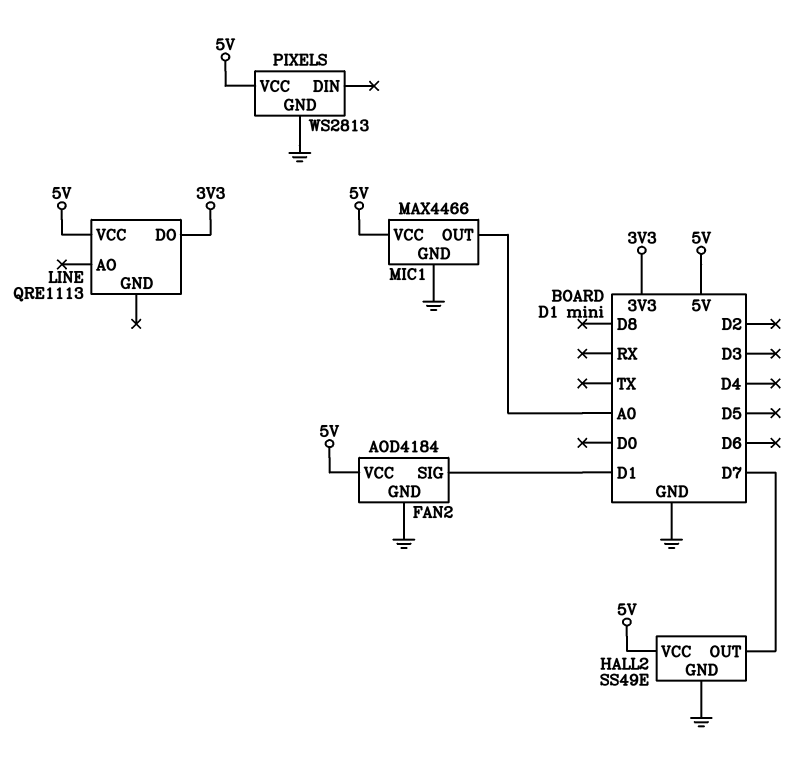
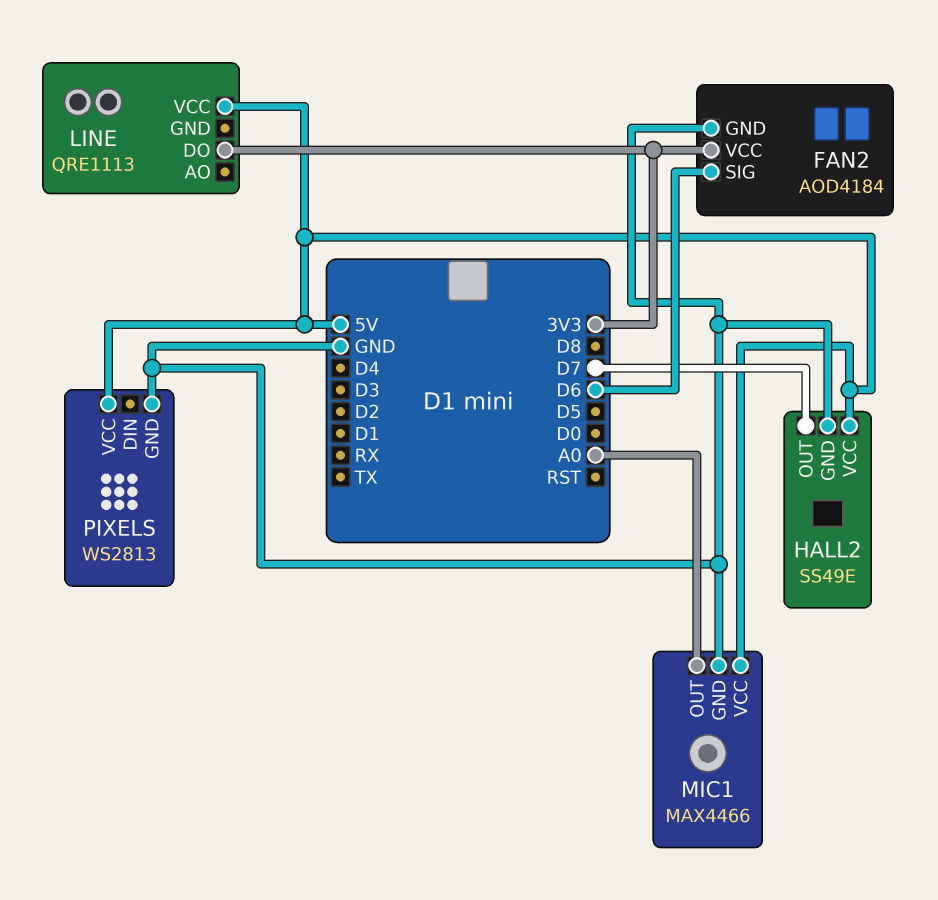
FAN2 pin SIG: D1 -> D6
FAN2 pin VCC: 5V -> 3V3

